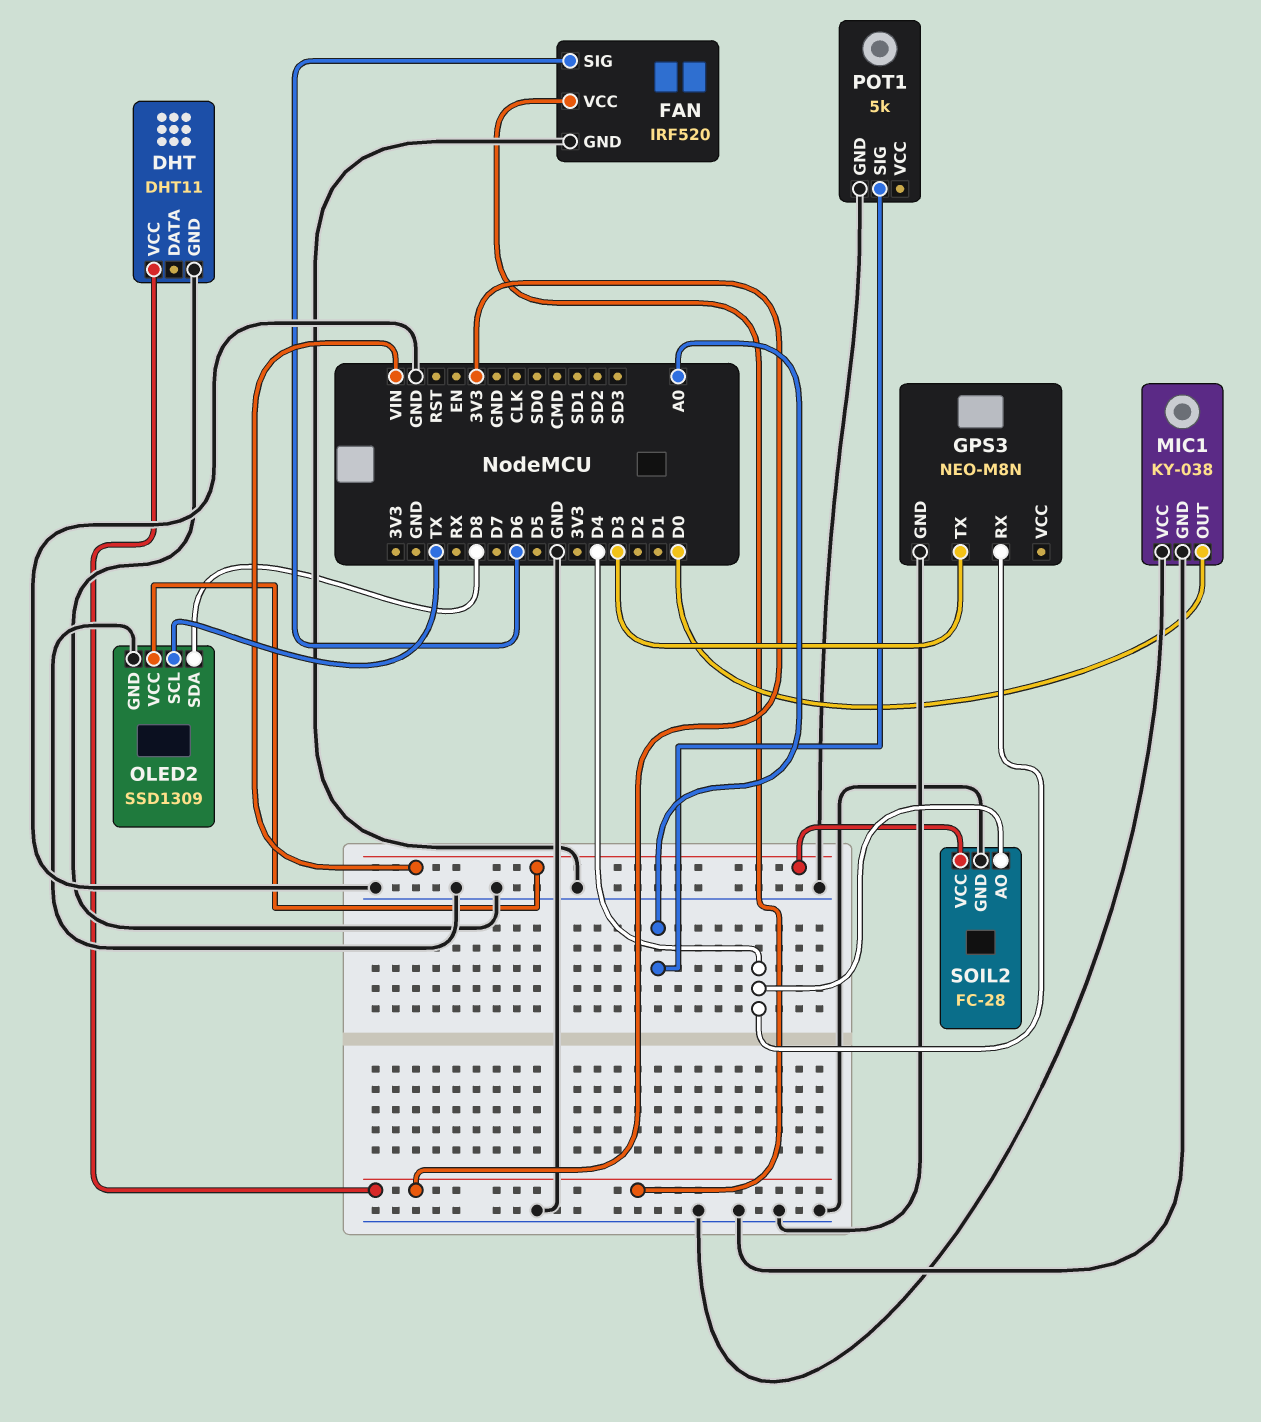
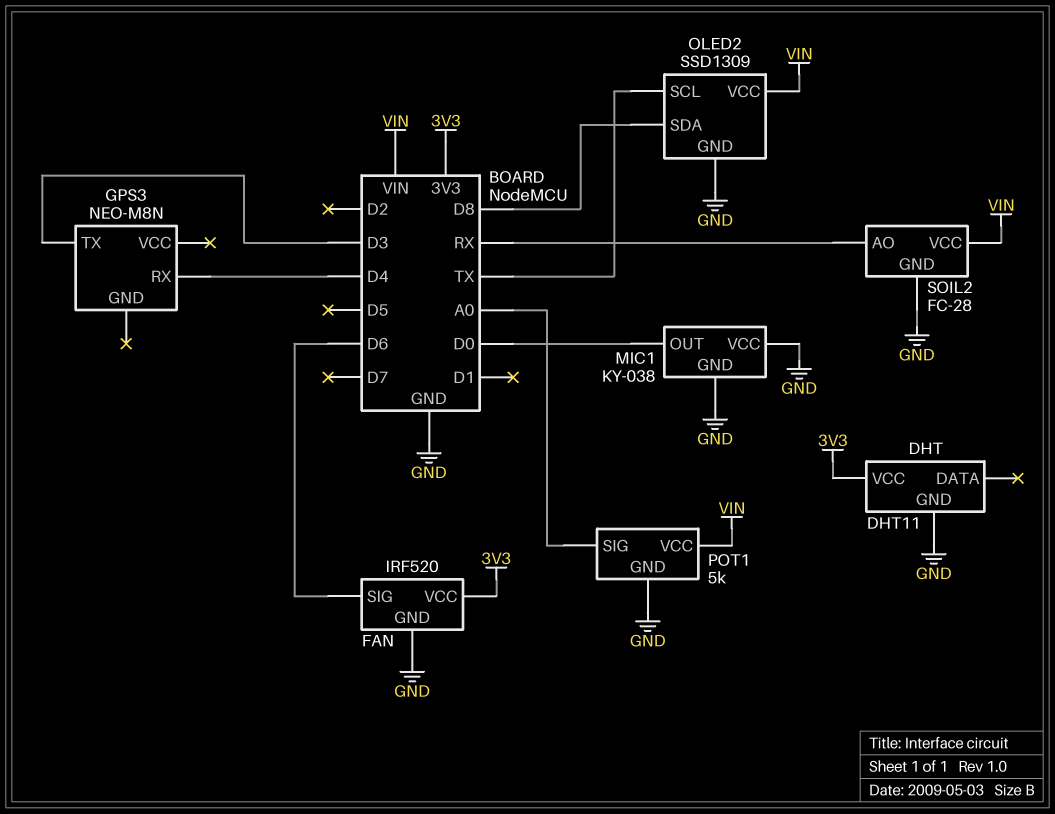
GPS3 pin GND: GND -> none
POT1 pin VCC: none -> VIN
SOIL2 pin AO: D4 -> RX

